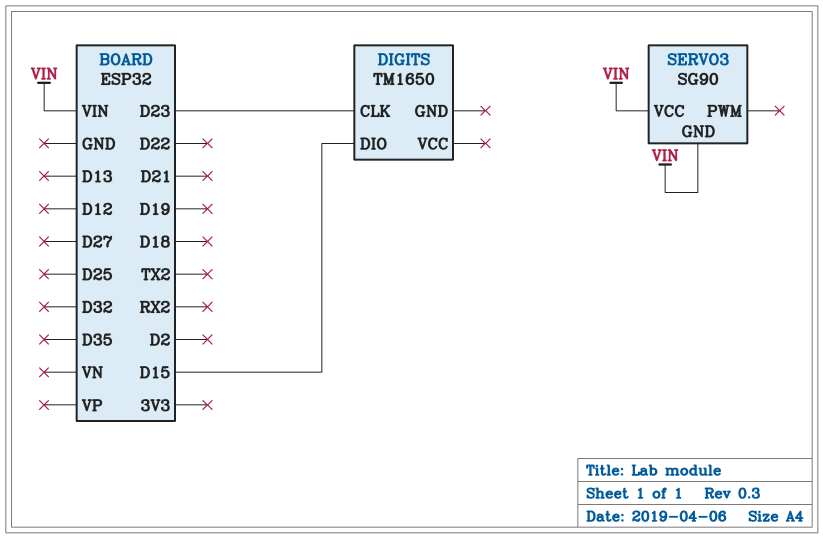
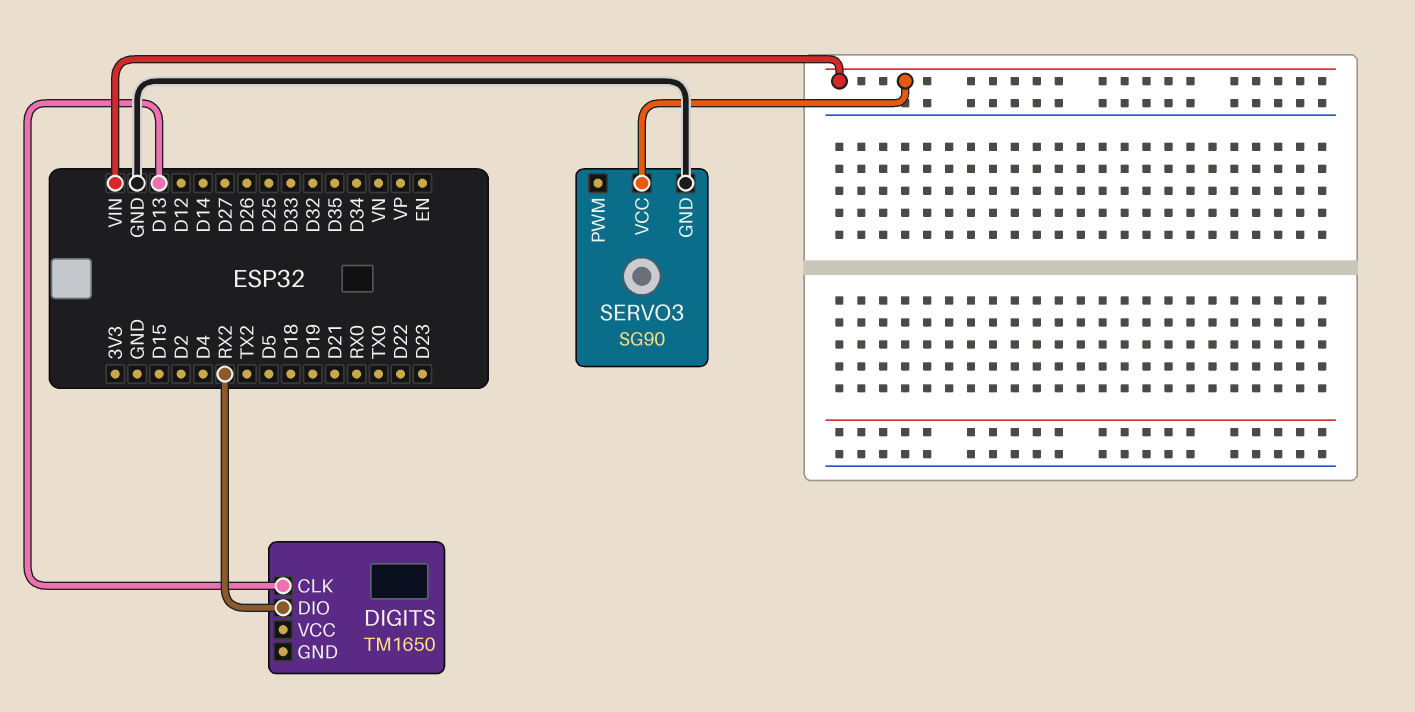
DIGITS pin CLK: D23 -> D13
DIGITS pin DIO: D15 -> RX2
SERVO3 pin GND: VIN -> GND

